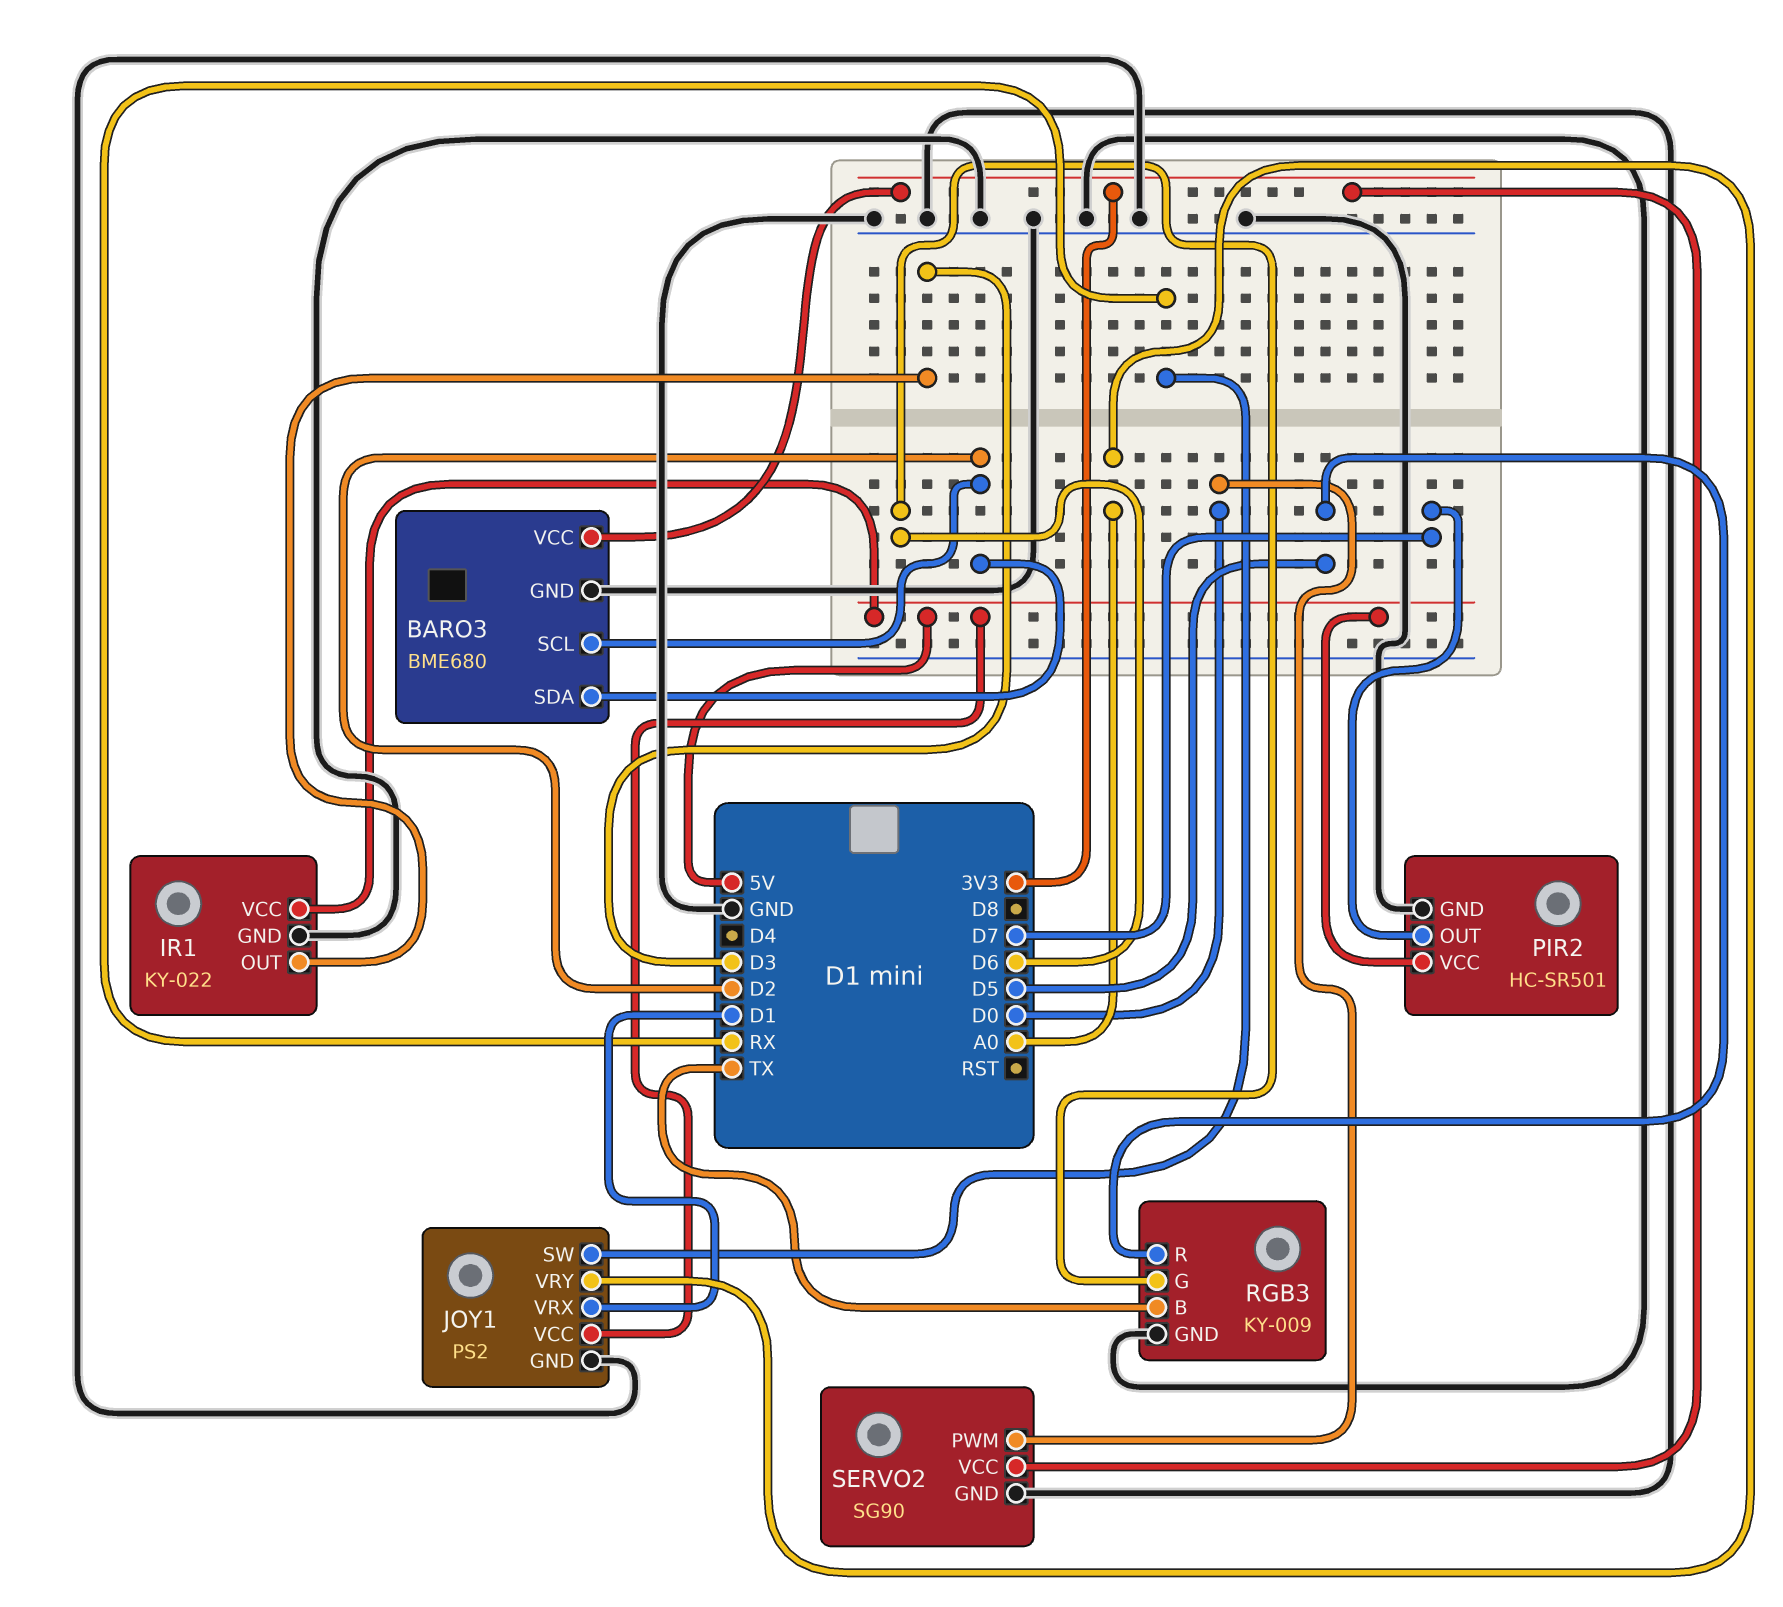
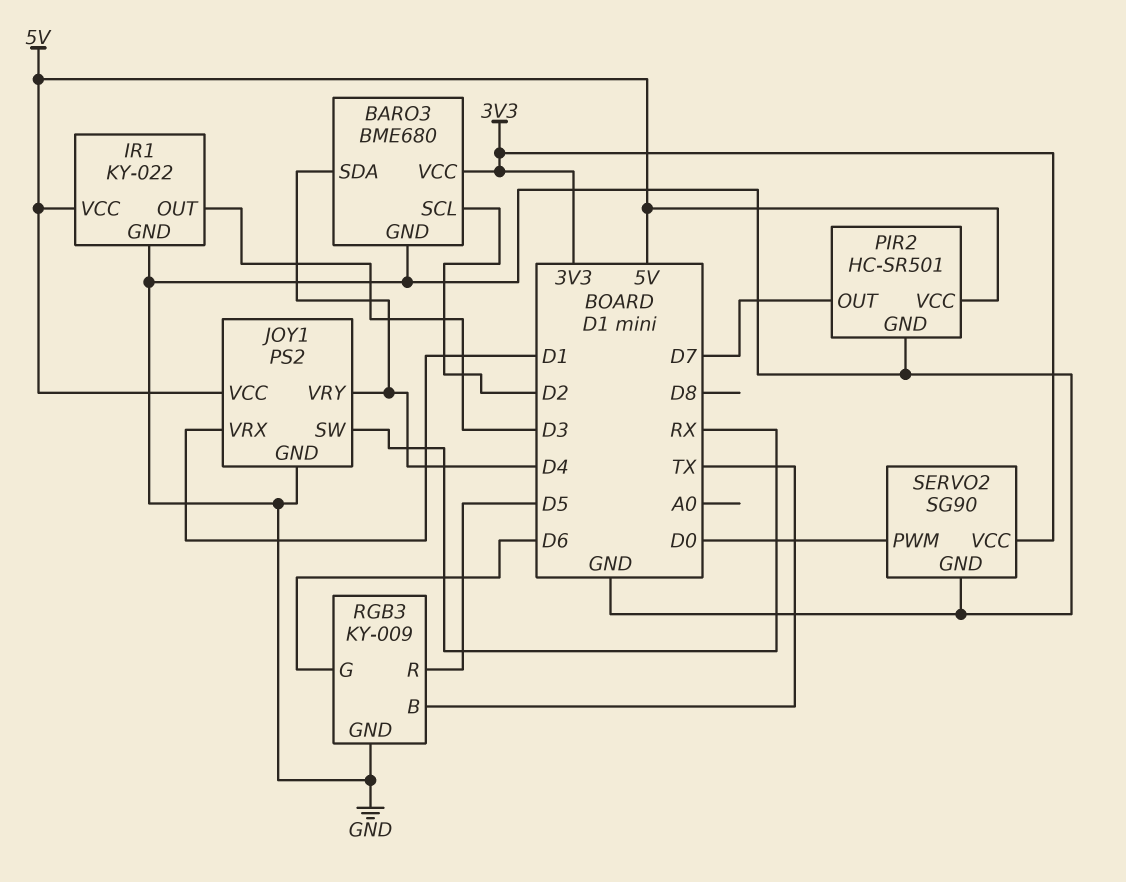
BARO3 pin SDA: D2 -> D4
JOY1 pin VRY: A0 -> D4

